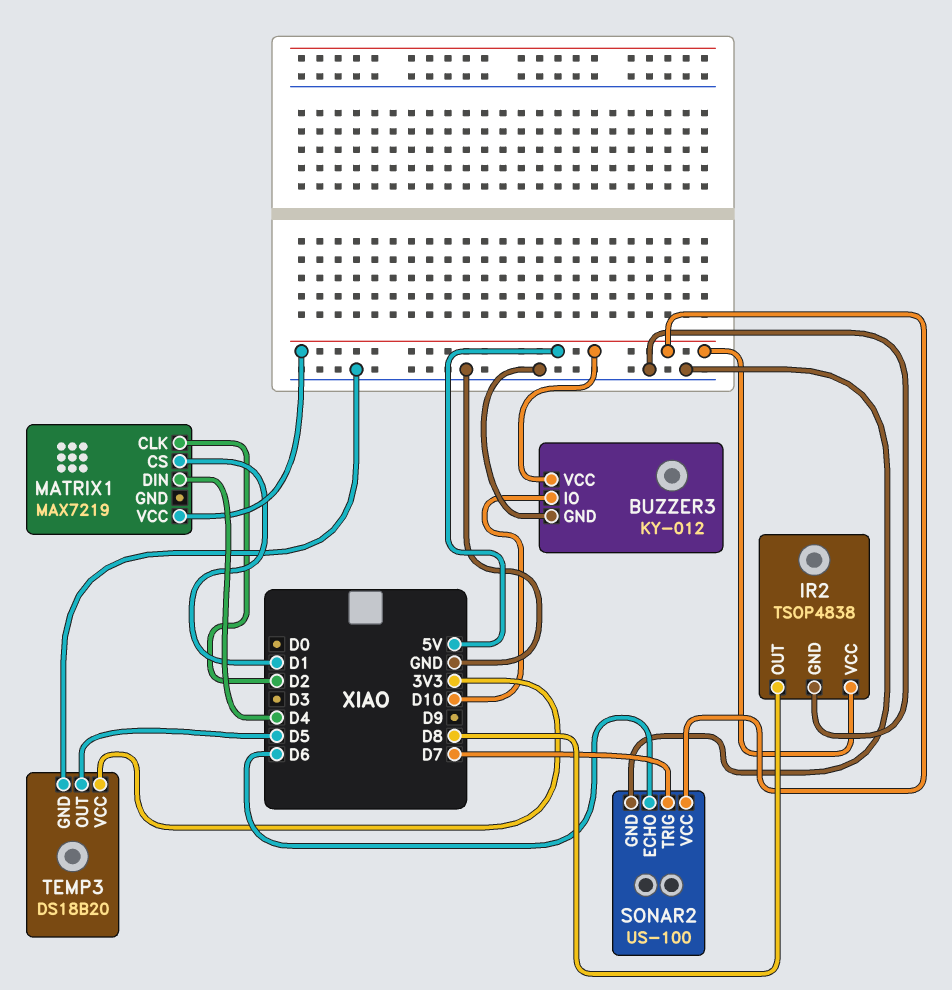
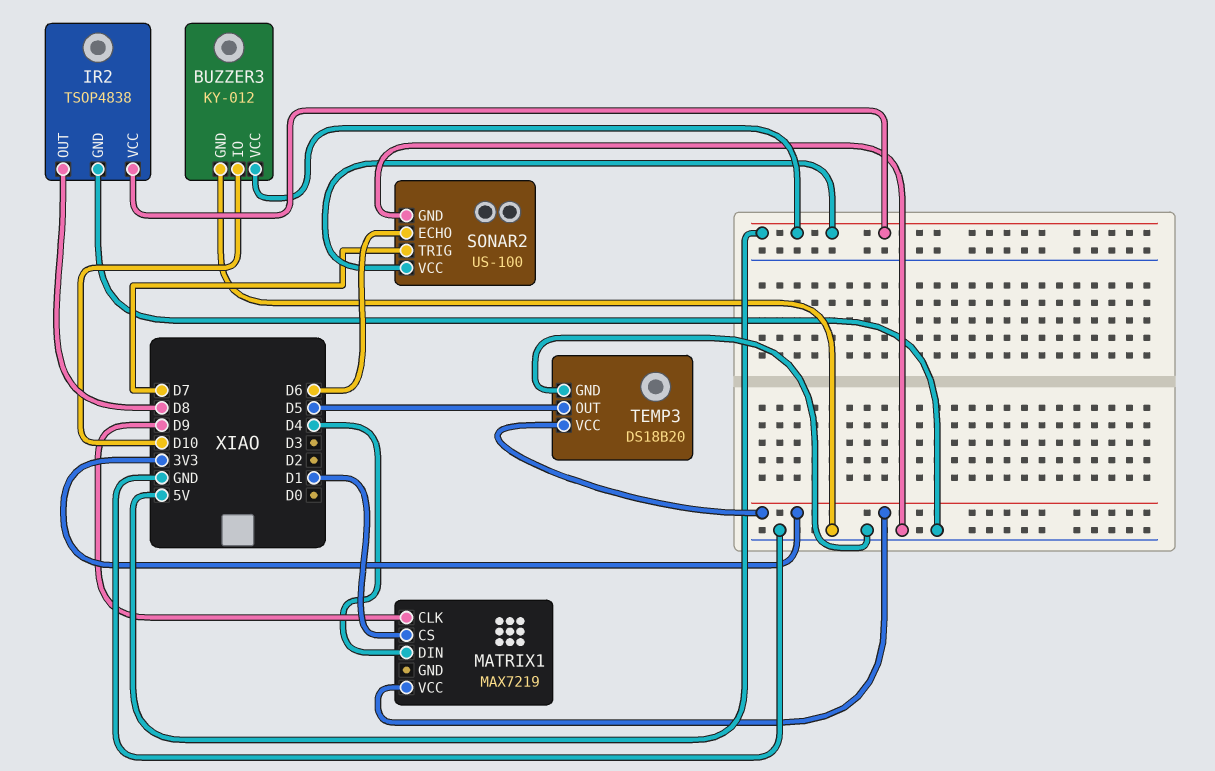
MATRIX1 pin CLK: D2 -> D9
MATRIX1 pin VCC: 5V -> 3V3

